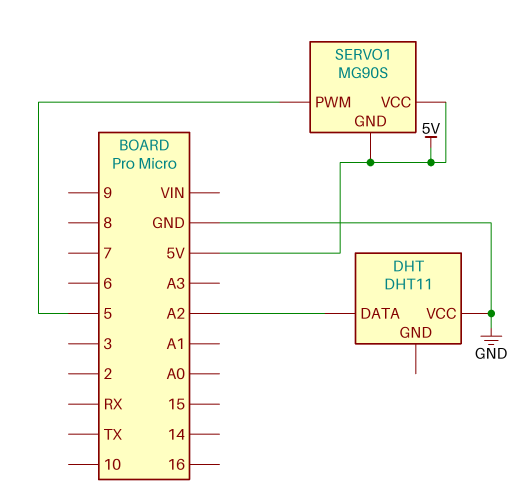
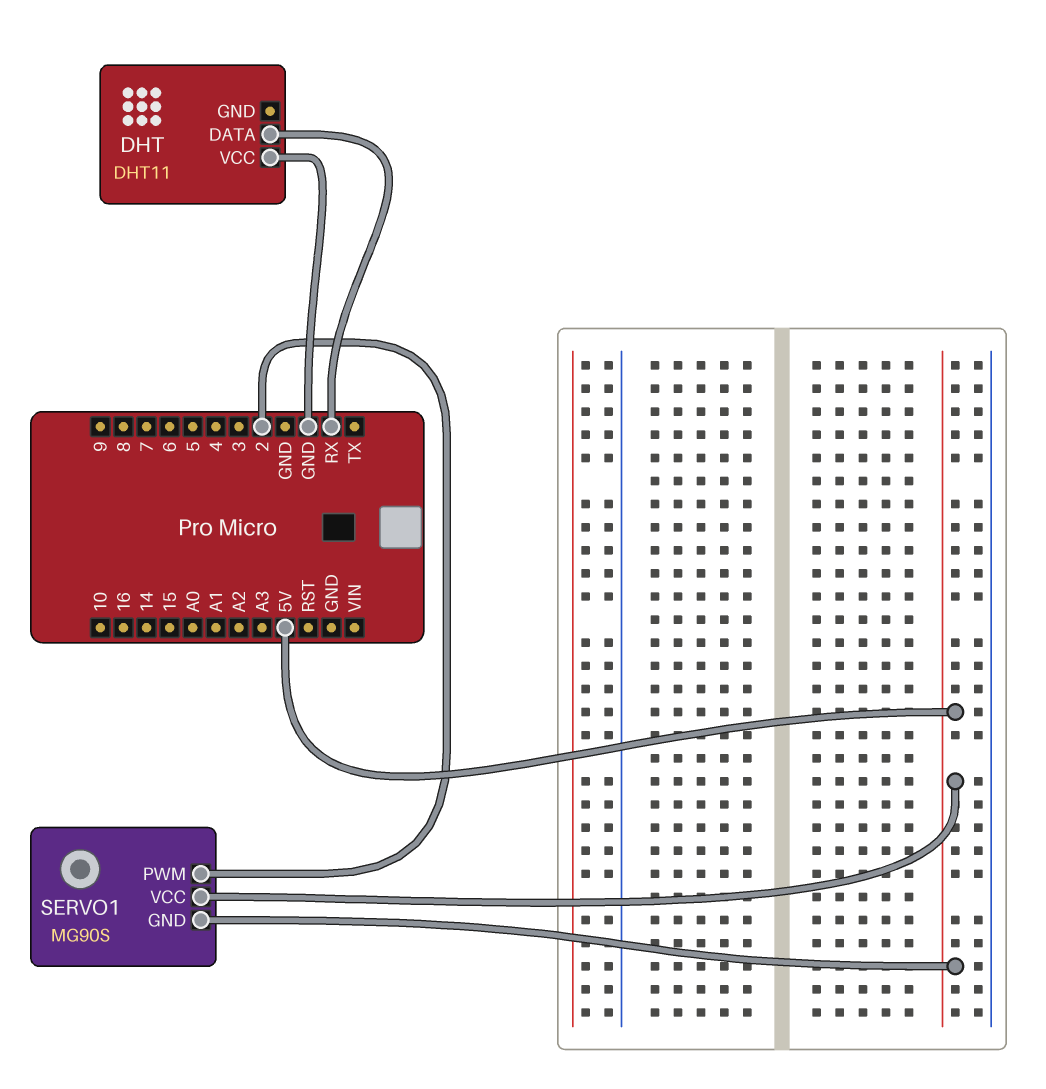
DHT pin DATA: A2 -> RX
SERVO1 pin PWM: 5 -> 2

